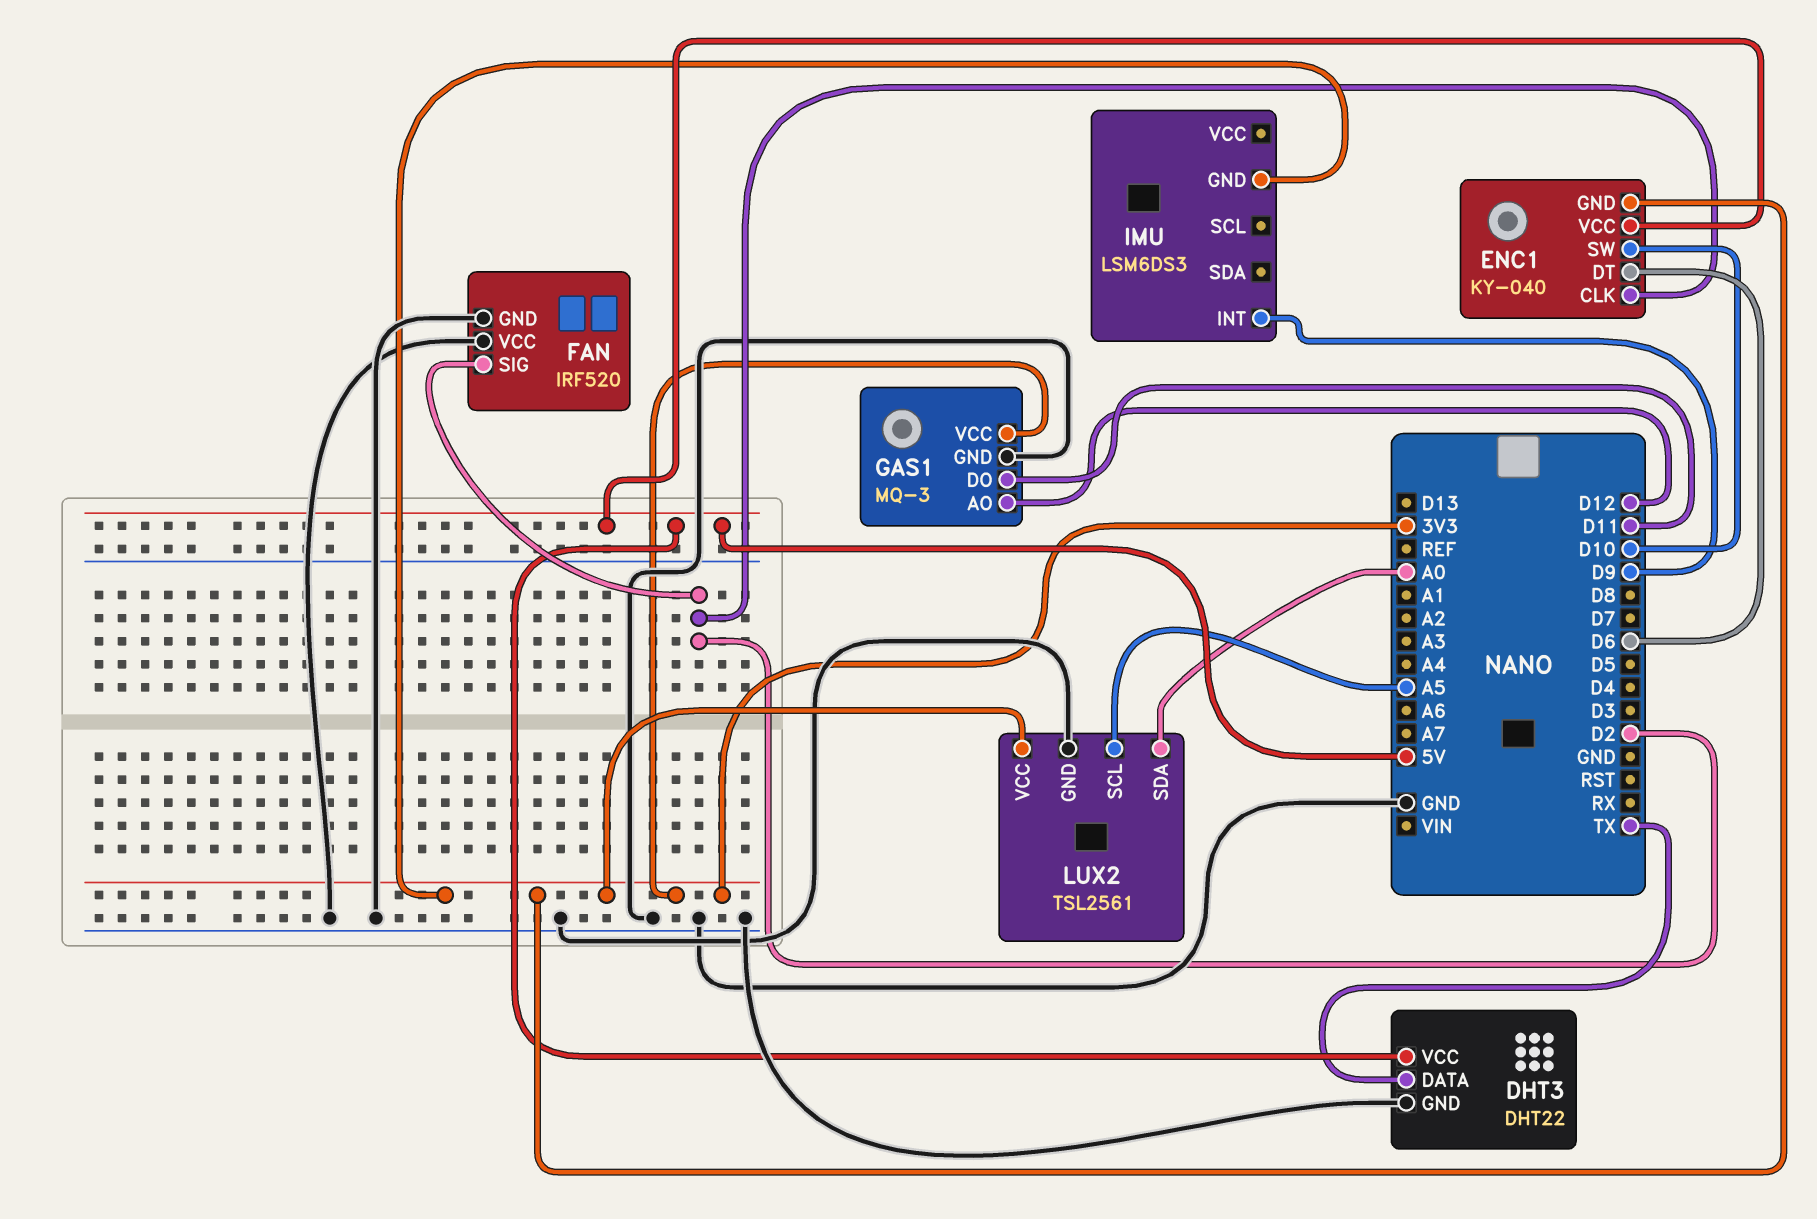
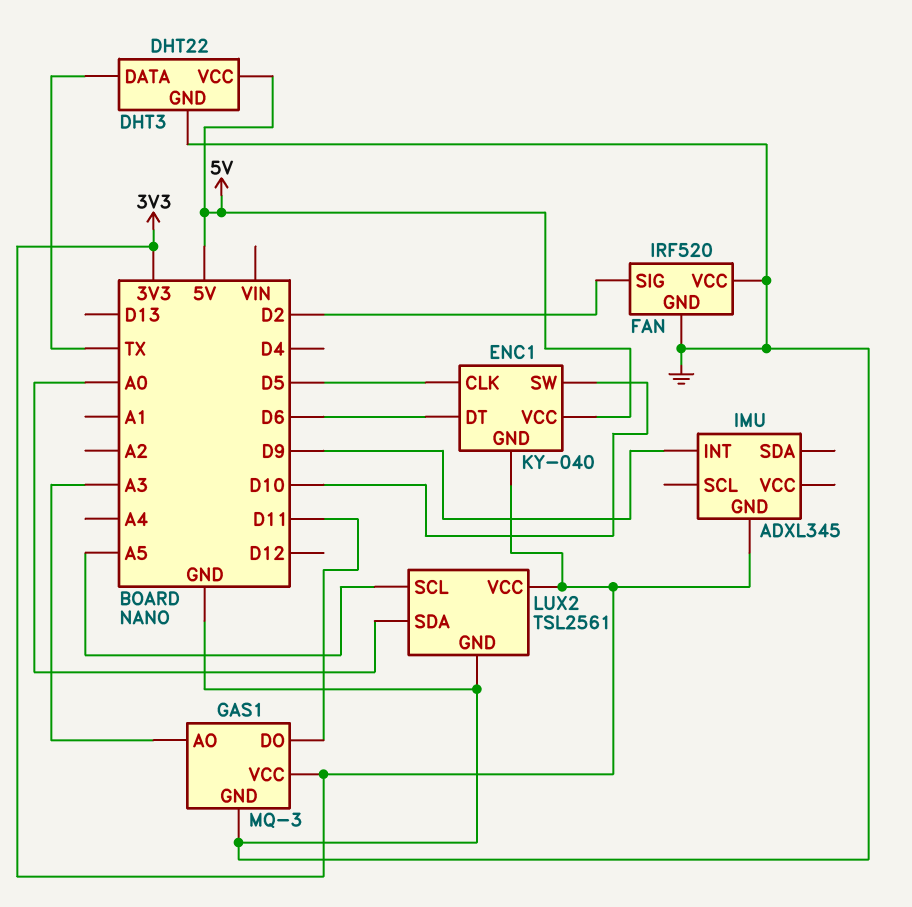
ENC1 pin CLK: D2 -> D5
GAS1 pin AO: D12 -> A3
IMU: LSM6DS3 -> ADXL345

